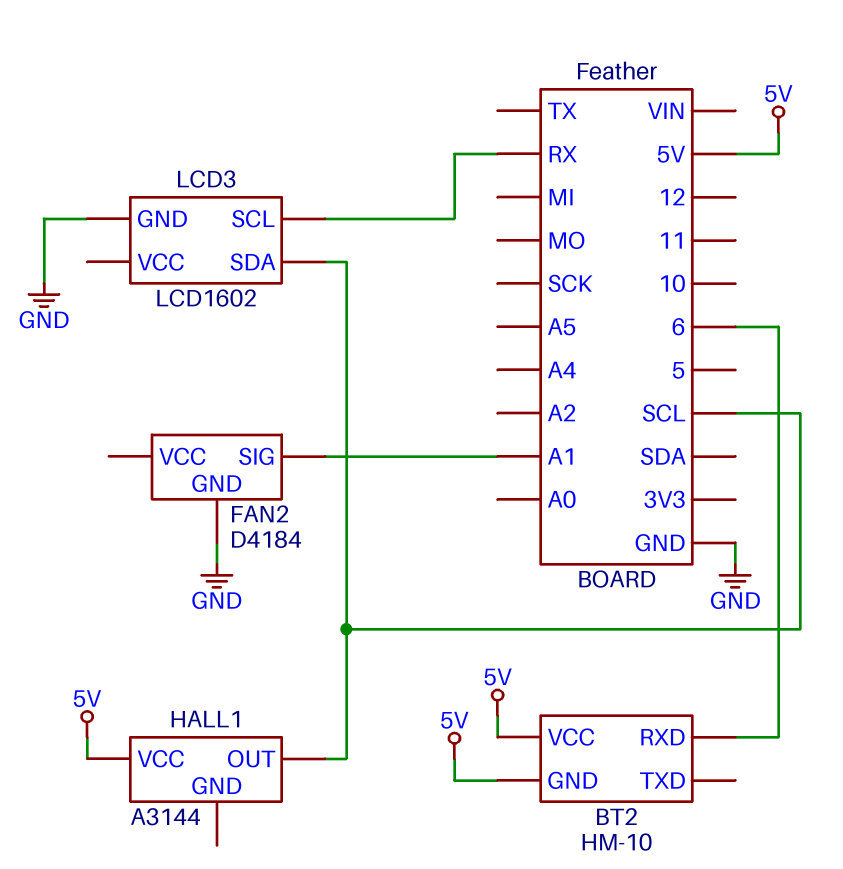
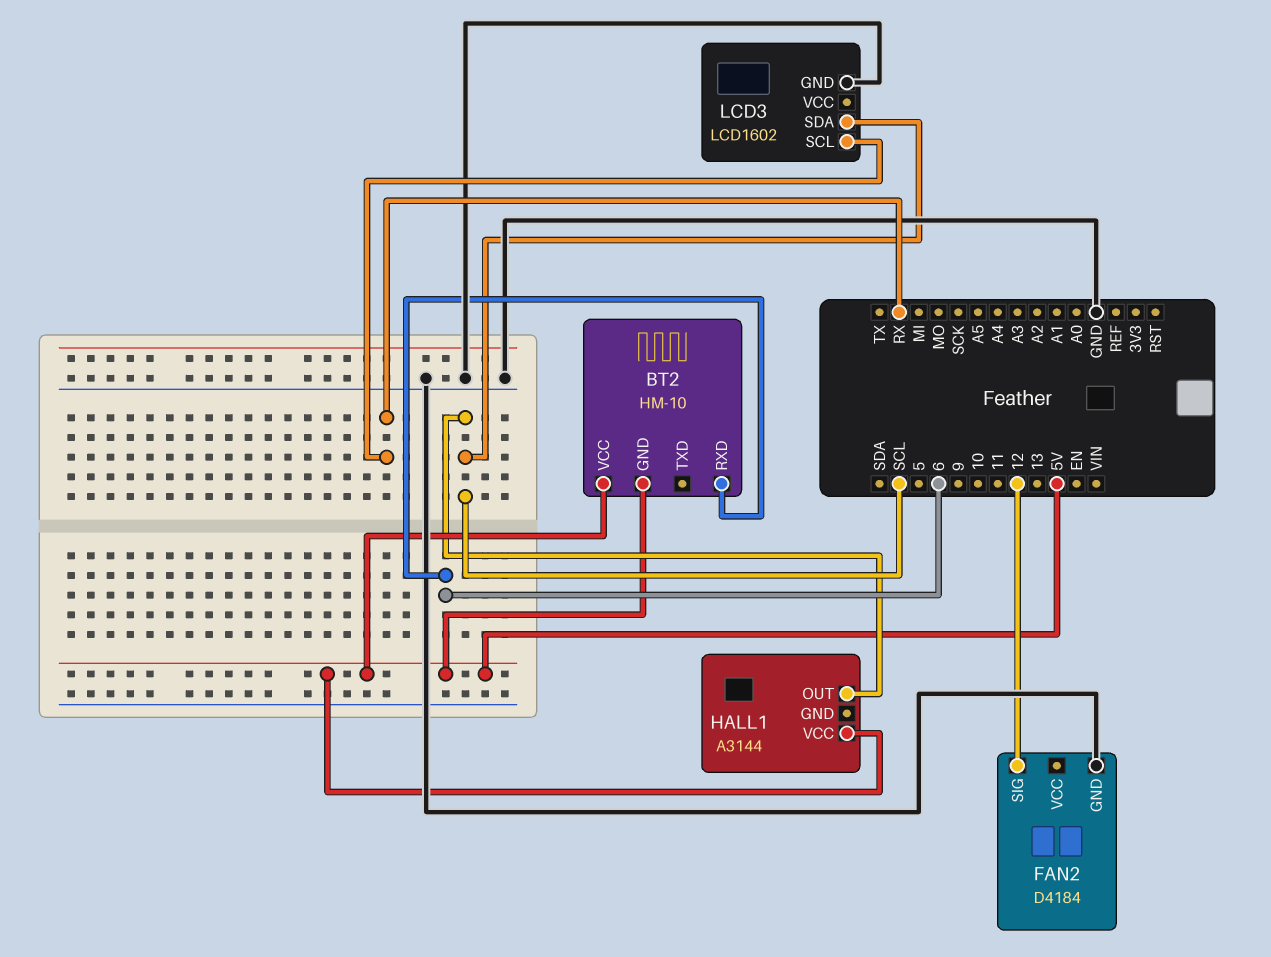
FAN2 pin SIG: A1 -> 12

